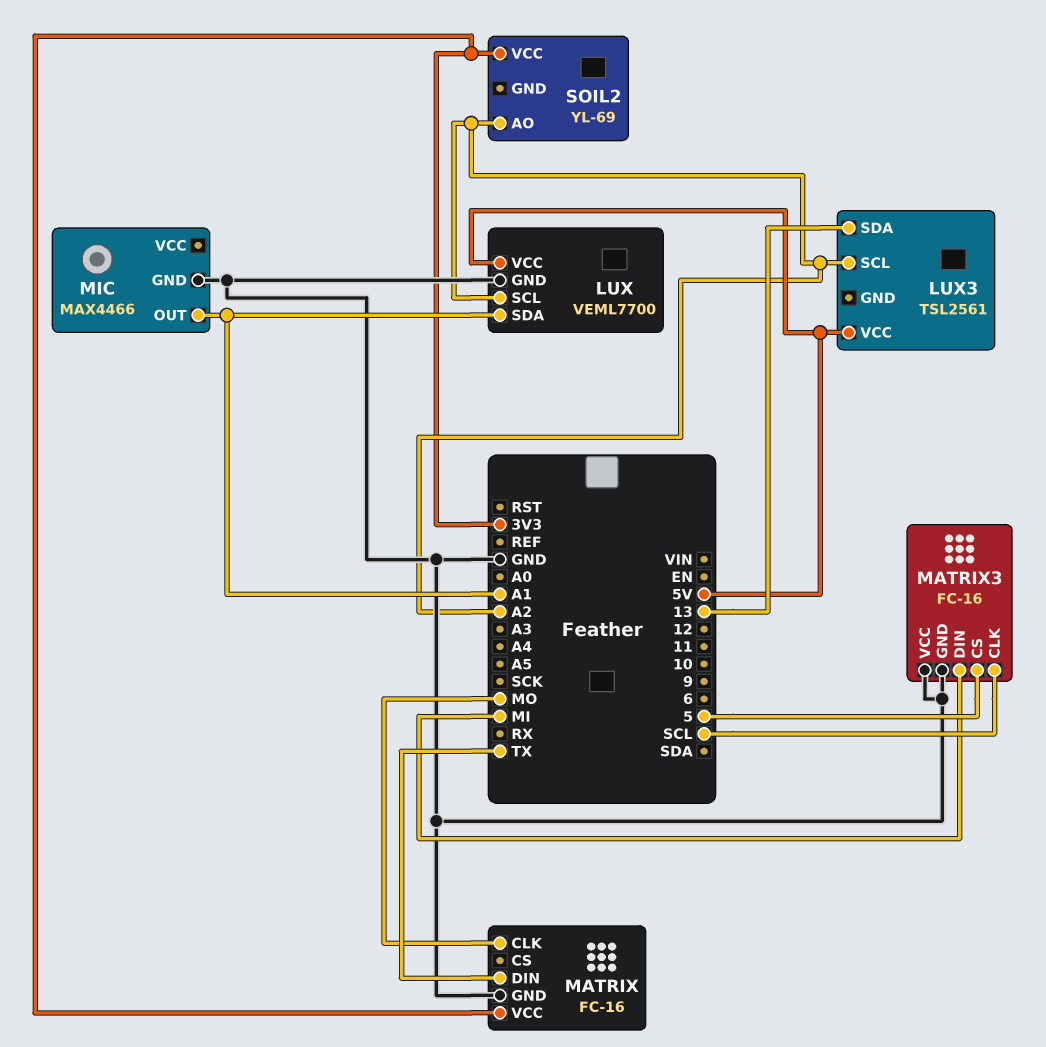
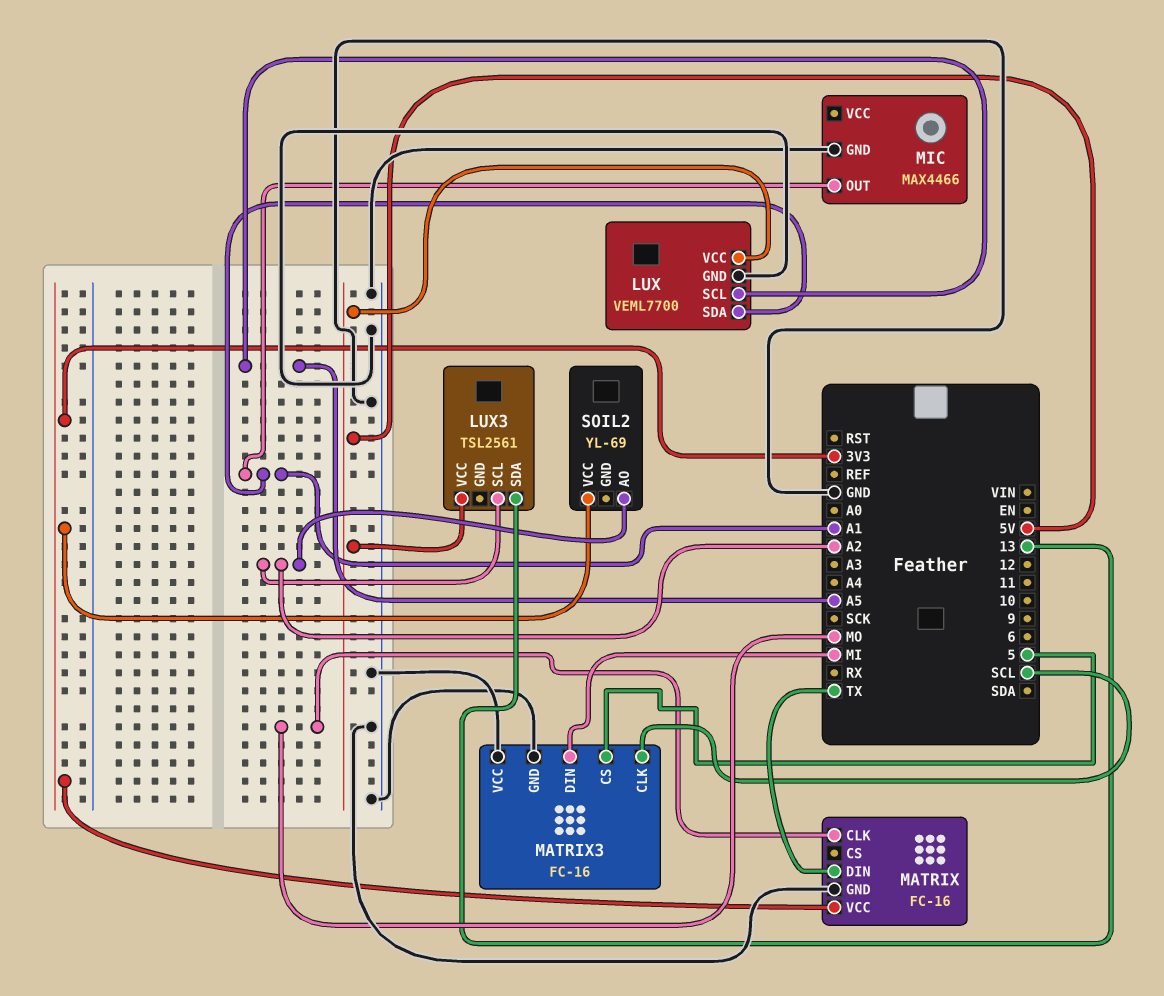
LUX pin SCL: A2 -> A5

